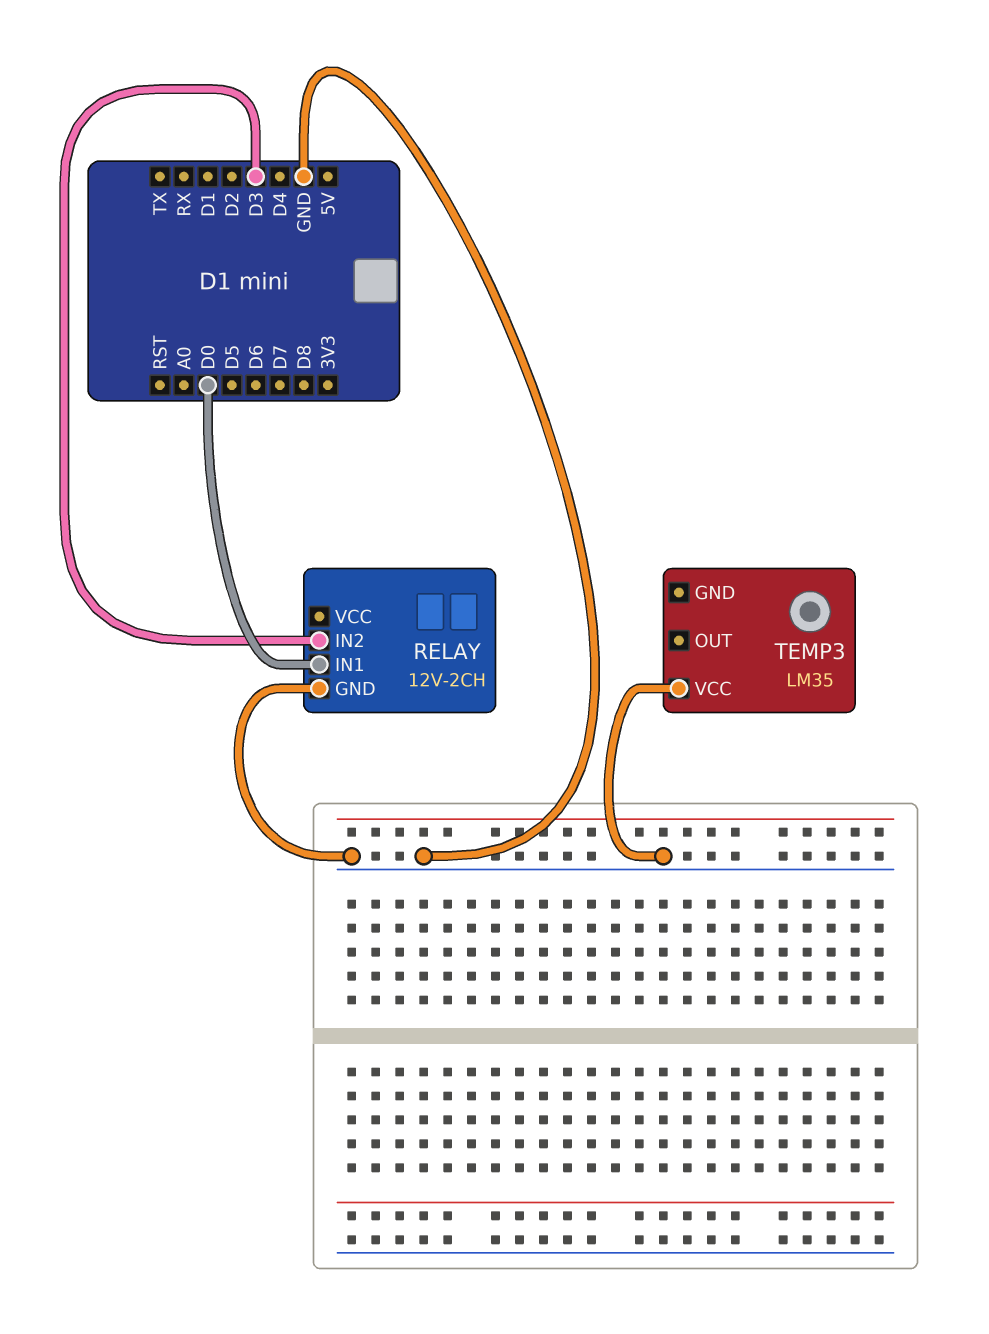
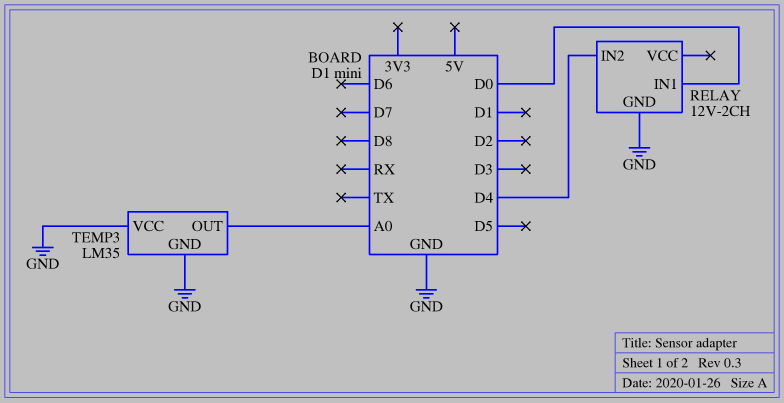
RELAY pin IN2: D3 -> D4
TEMP3 pin GND: none -> GND
TEMP3 pin OUT: none -> A0

